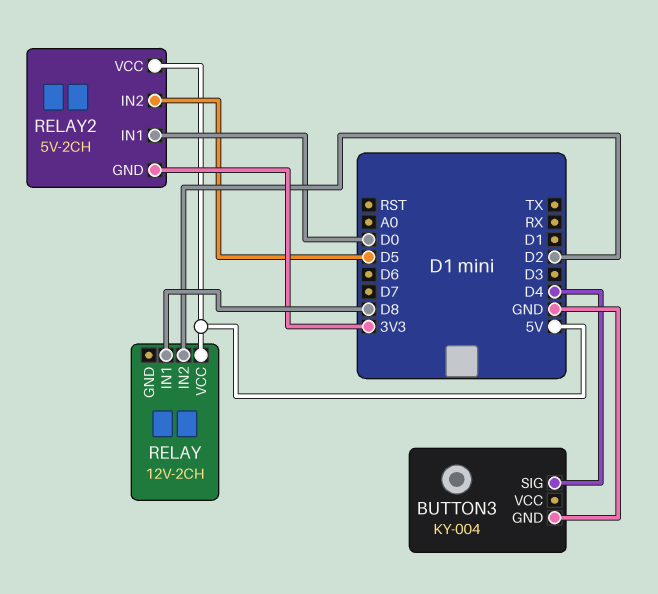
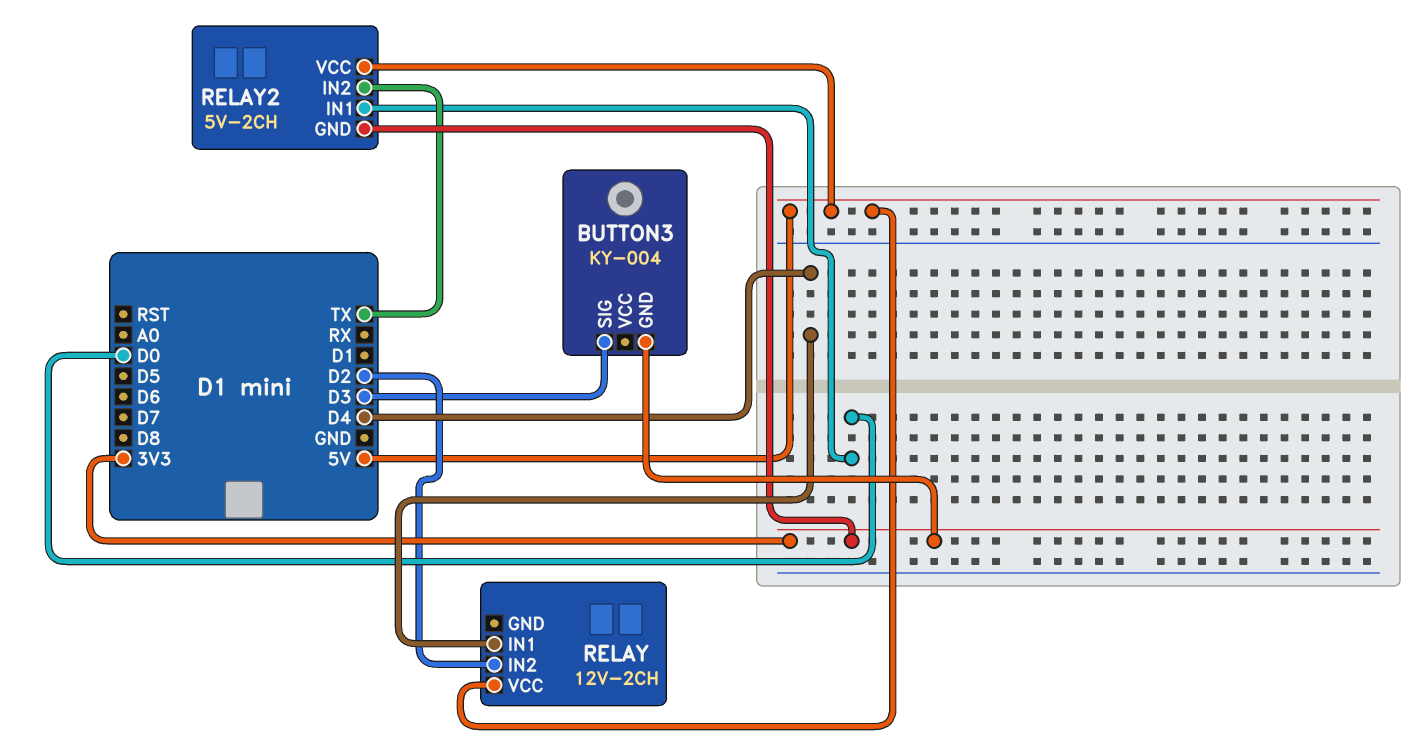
BUTTON3 pin GND: GND -> 3V3
BUTTON3 pin SIG: D4 -> D3
RELAY pin IN1: D8 -> D4
RELAY2 pin IN2: D5 -> TX

